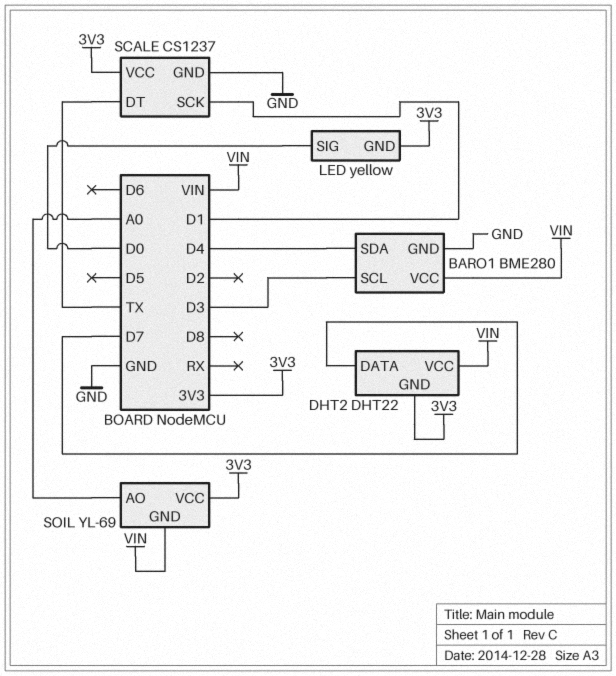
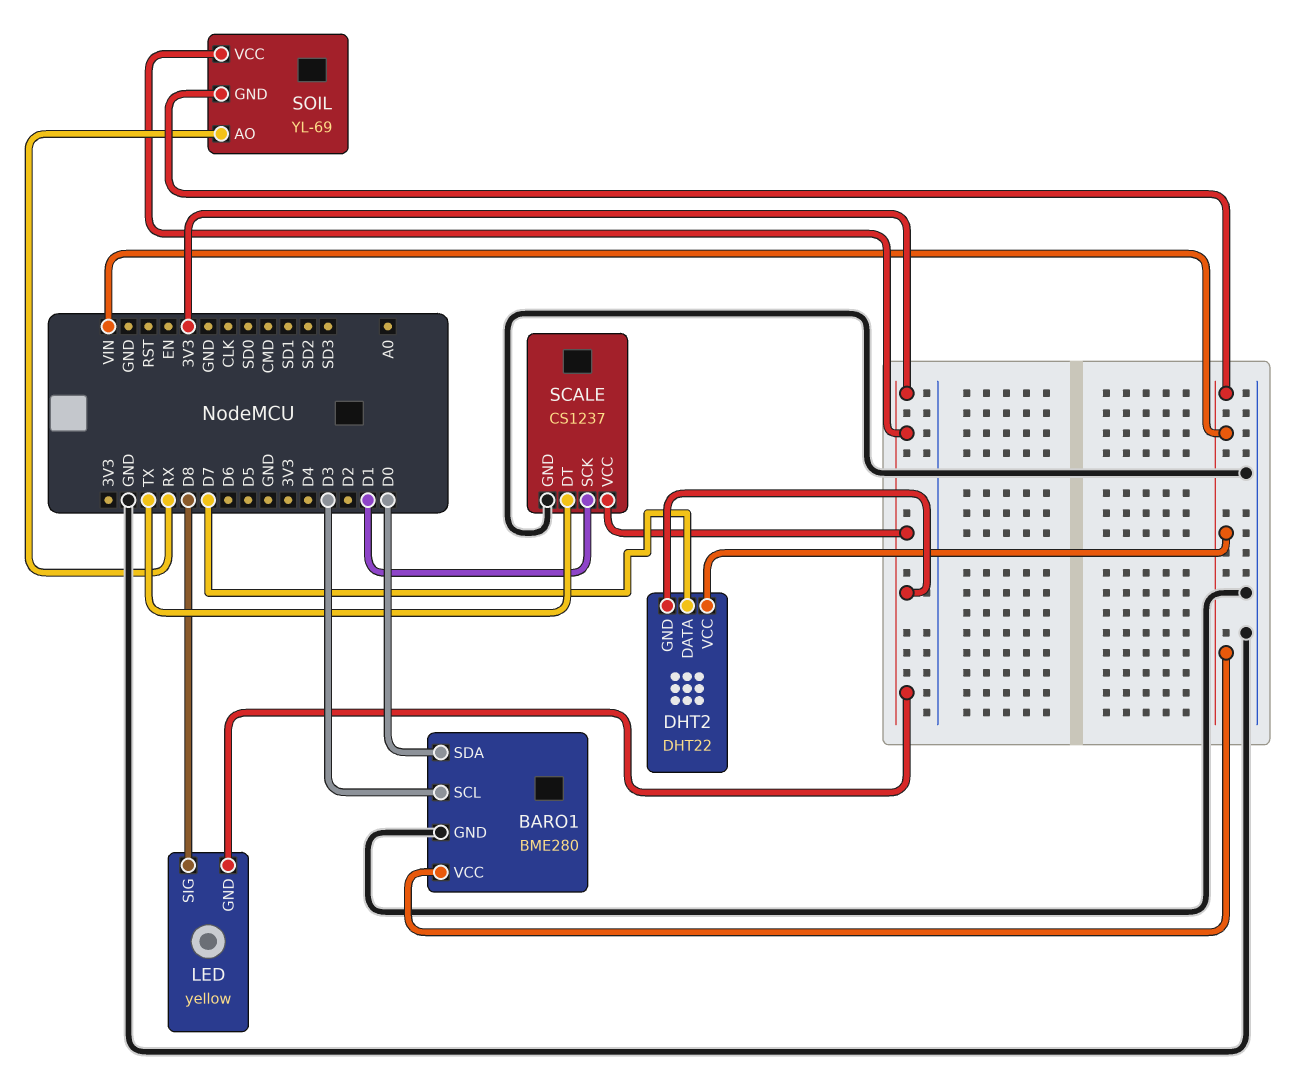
BARO1 pin SDA: D4 -> D0
LED pin SIG: D0 -> D8
SOIL pin AO: A0 -> RX

